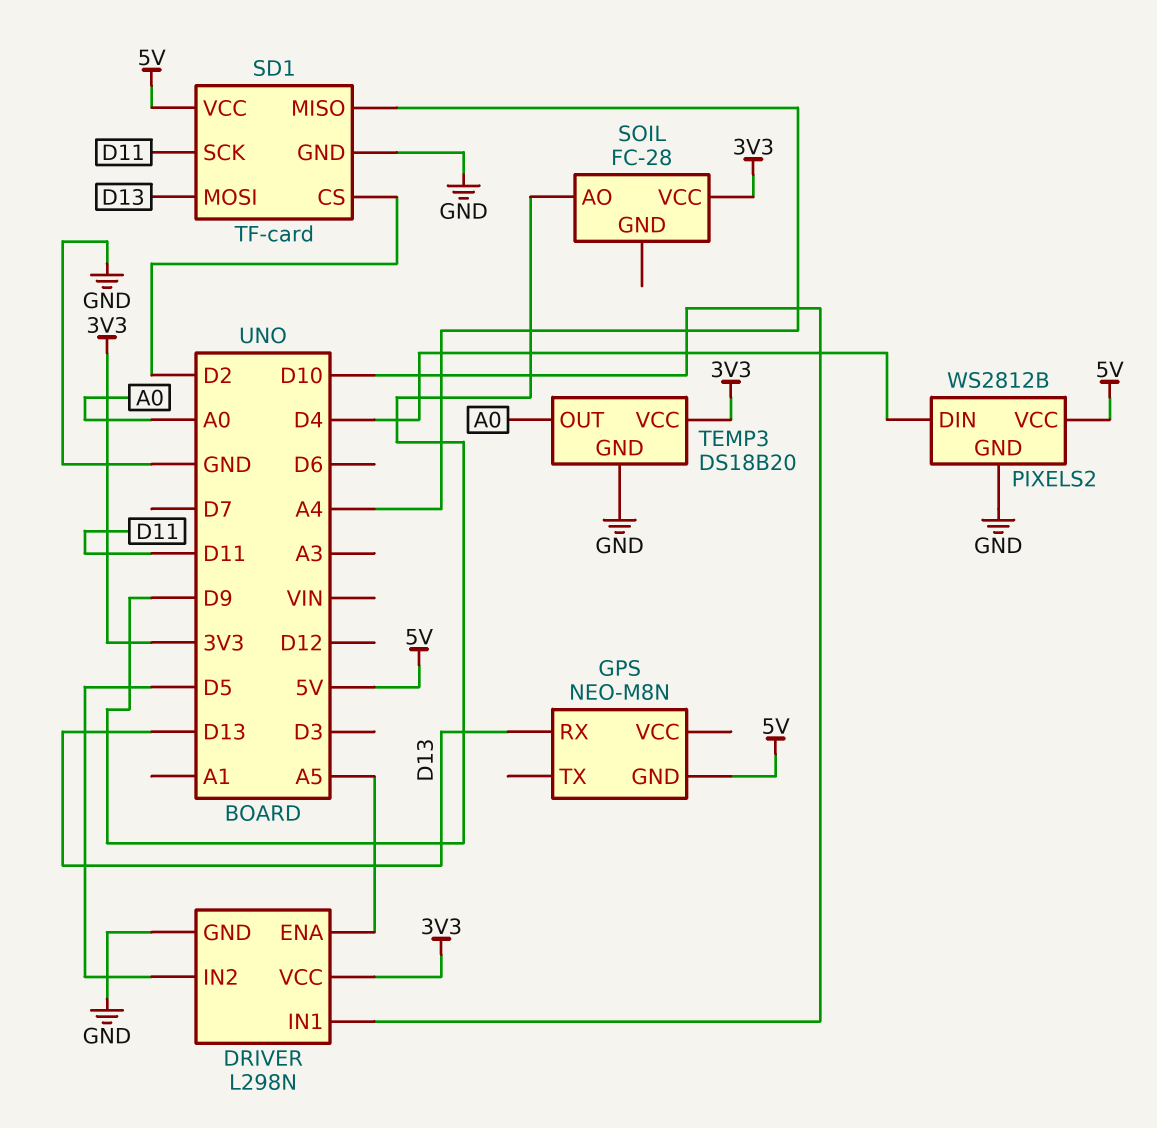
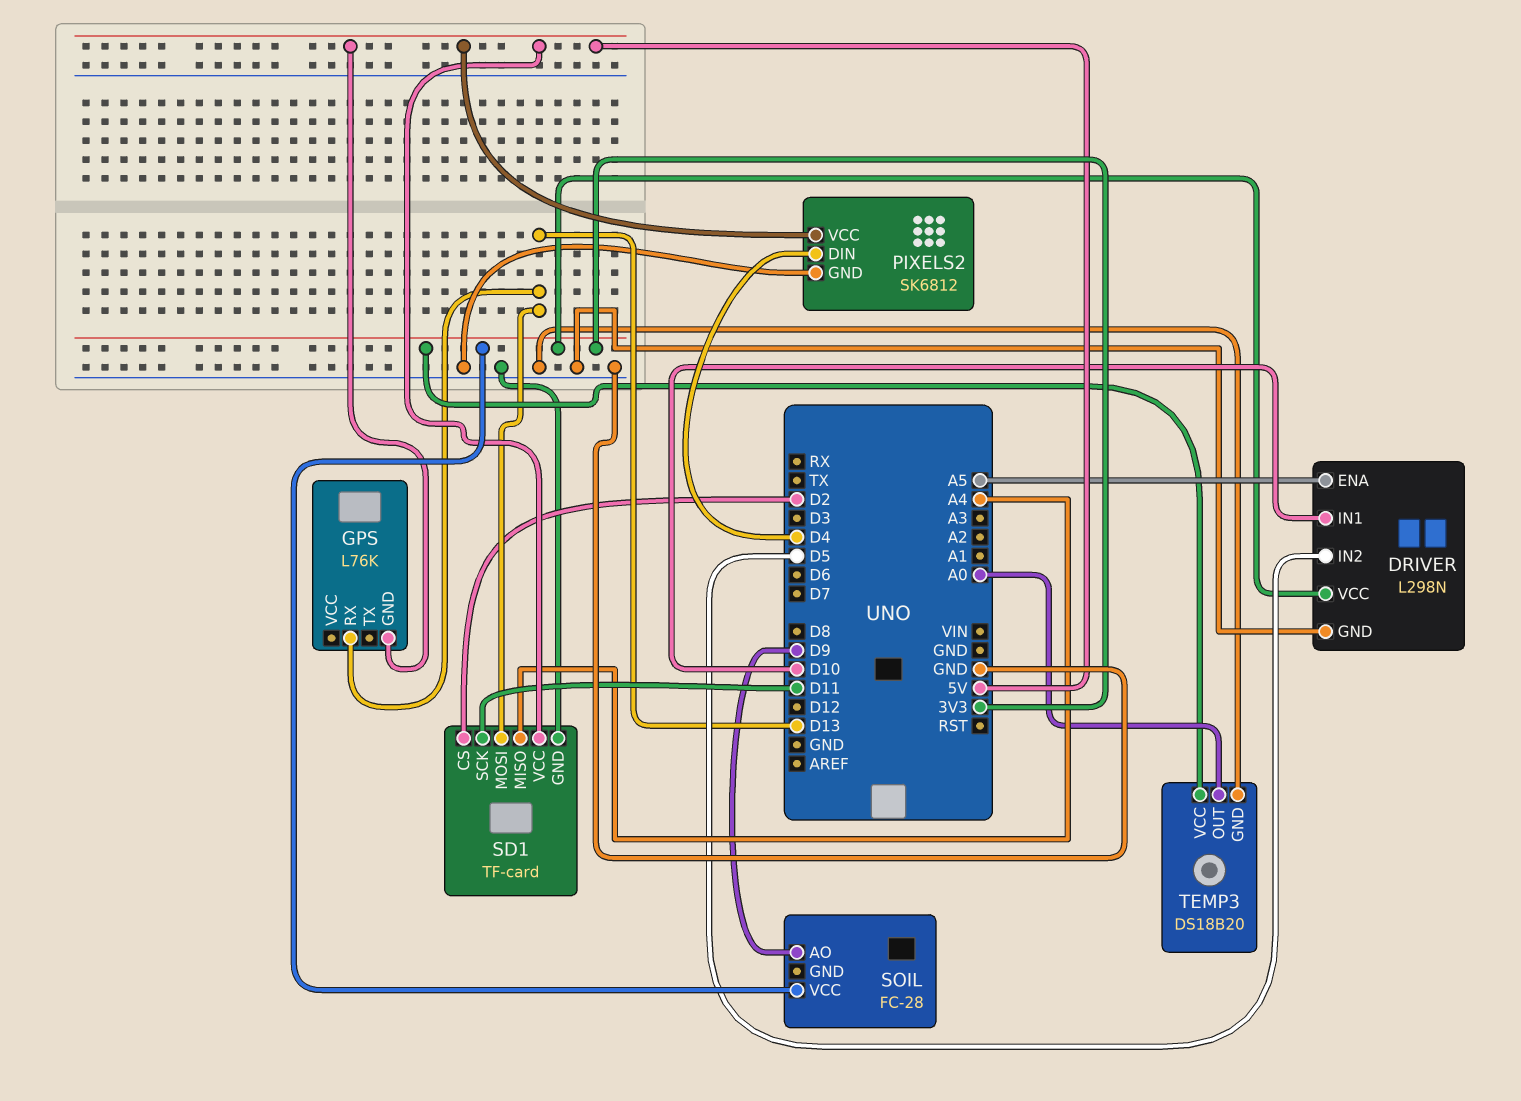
GPS: NEO-M8N -> L76K
PIXELS2: WS2812B -> SK6812

